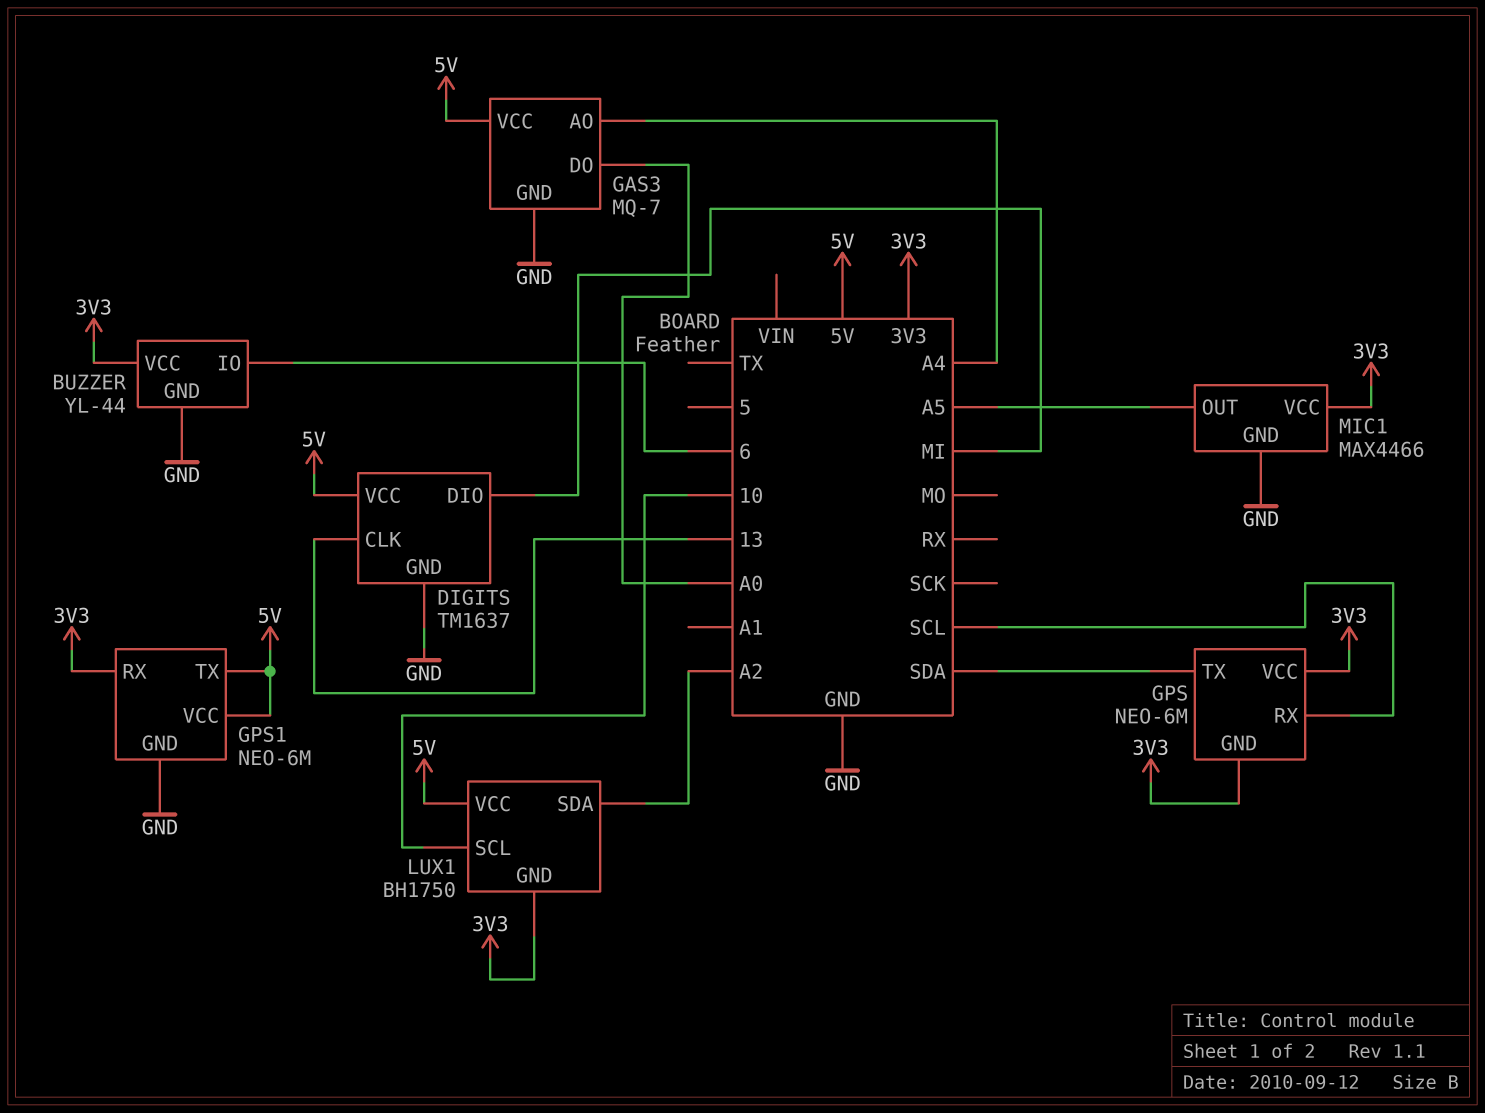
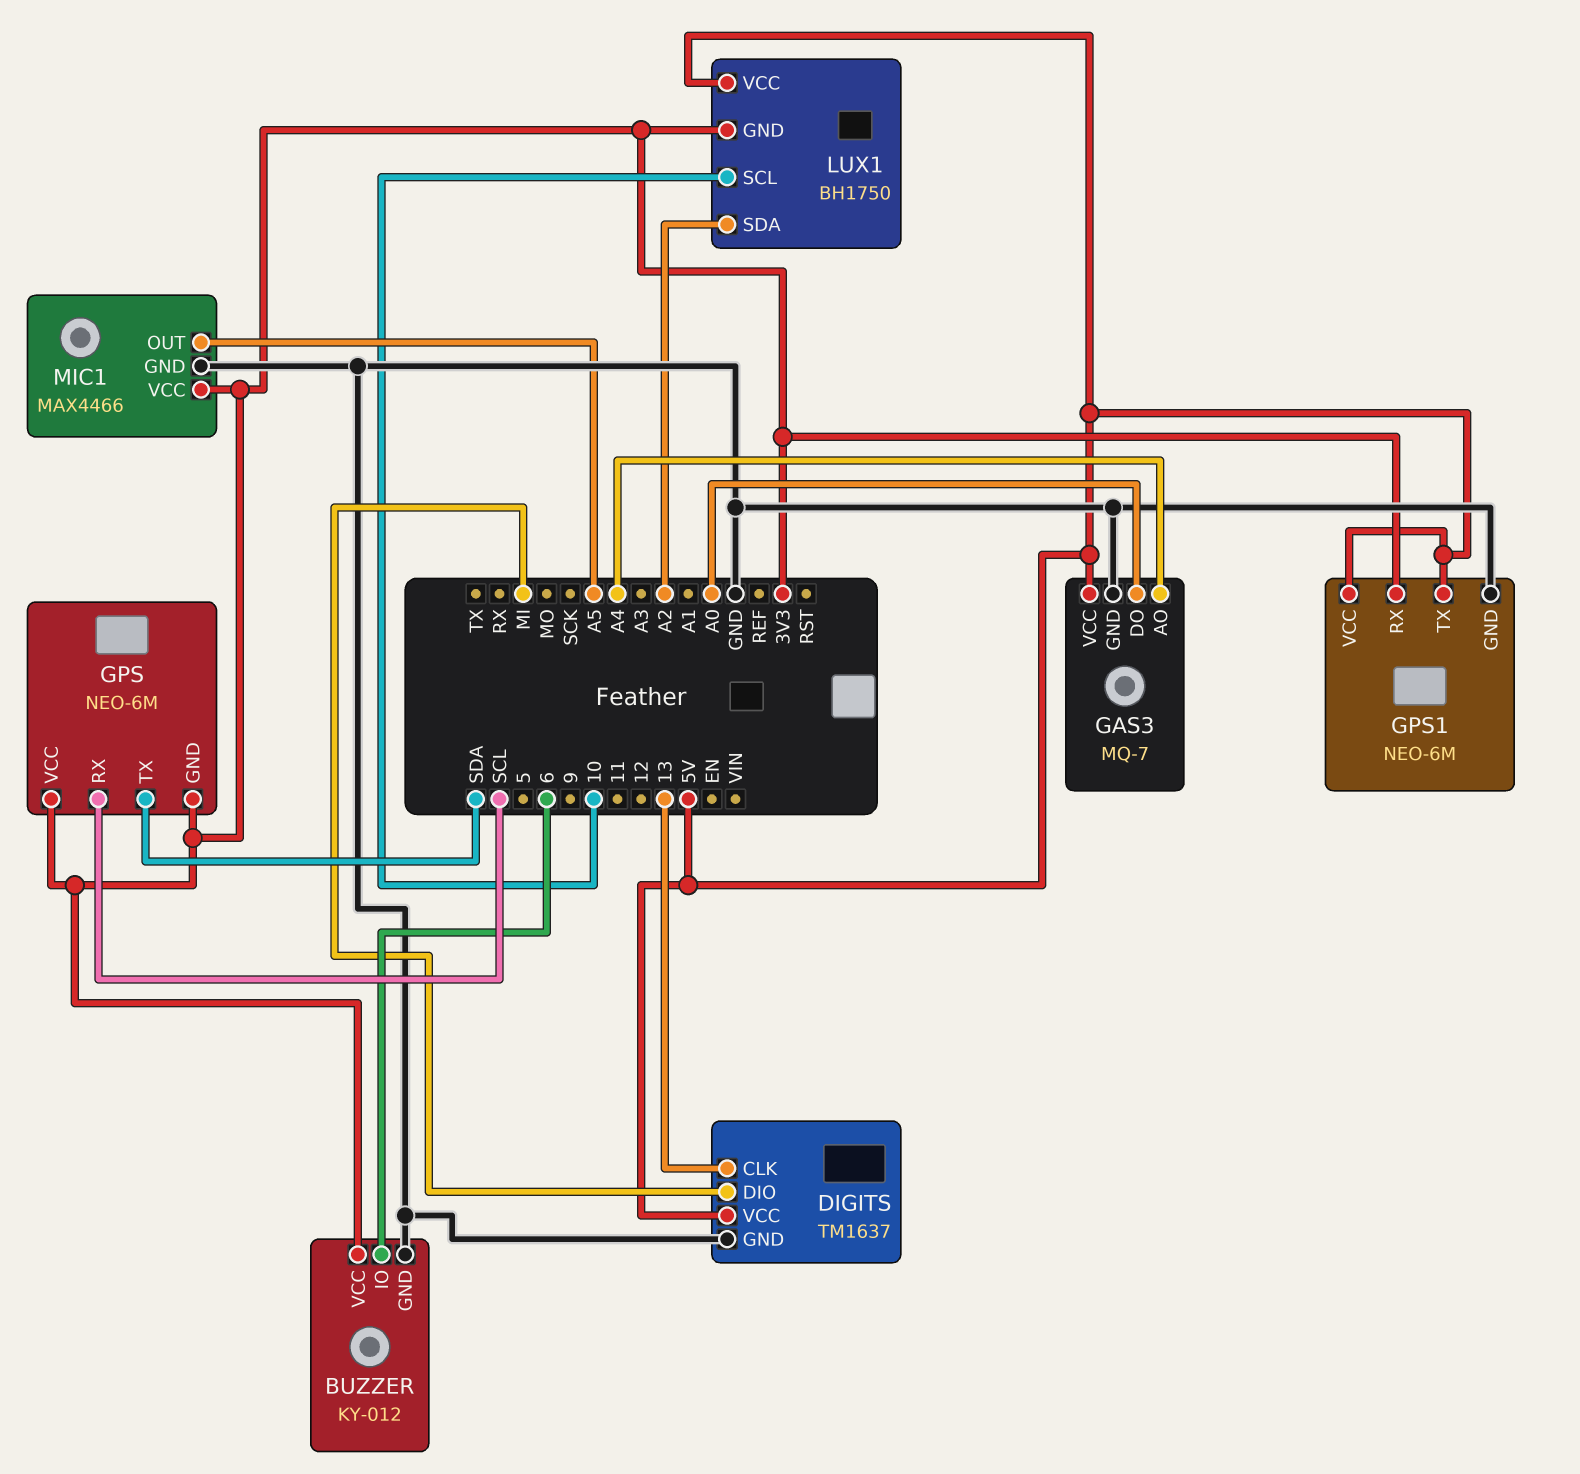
BUZZER: YL-44 -> KY-012

